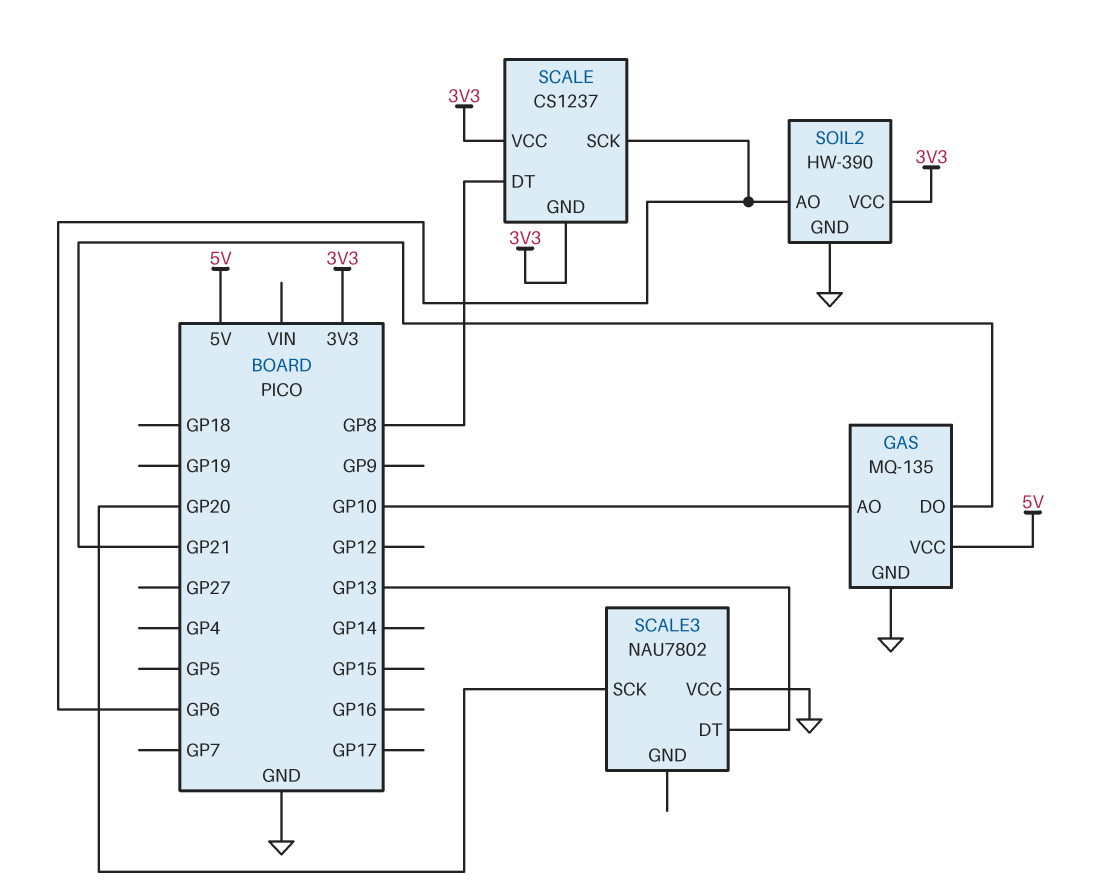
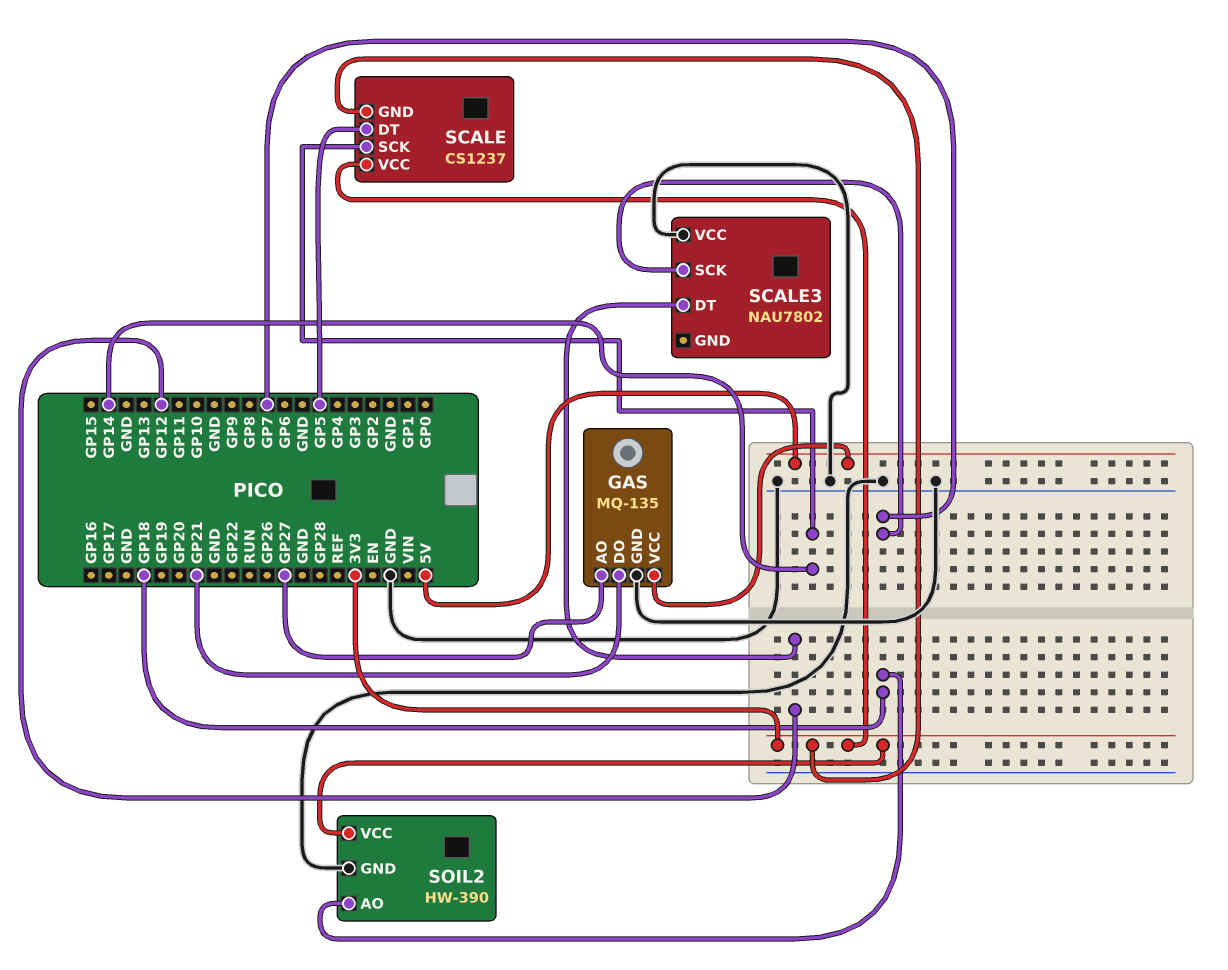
GAS pin AO: GP10 -> GP27
SCALE pin DT: GP8 -> GP5
SCALE pin SCK: GP6 -> GP14
SCALE3 pin DT: GP13 -> GP12
SCALE3 pin SCK: GP20 -> GP7
SOIL2 pin AO: GP6 -> GP18

